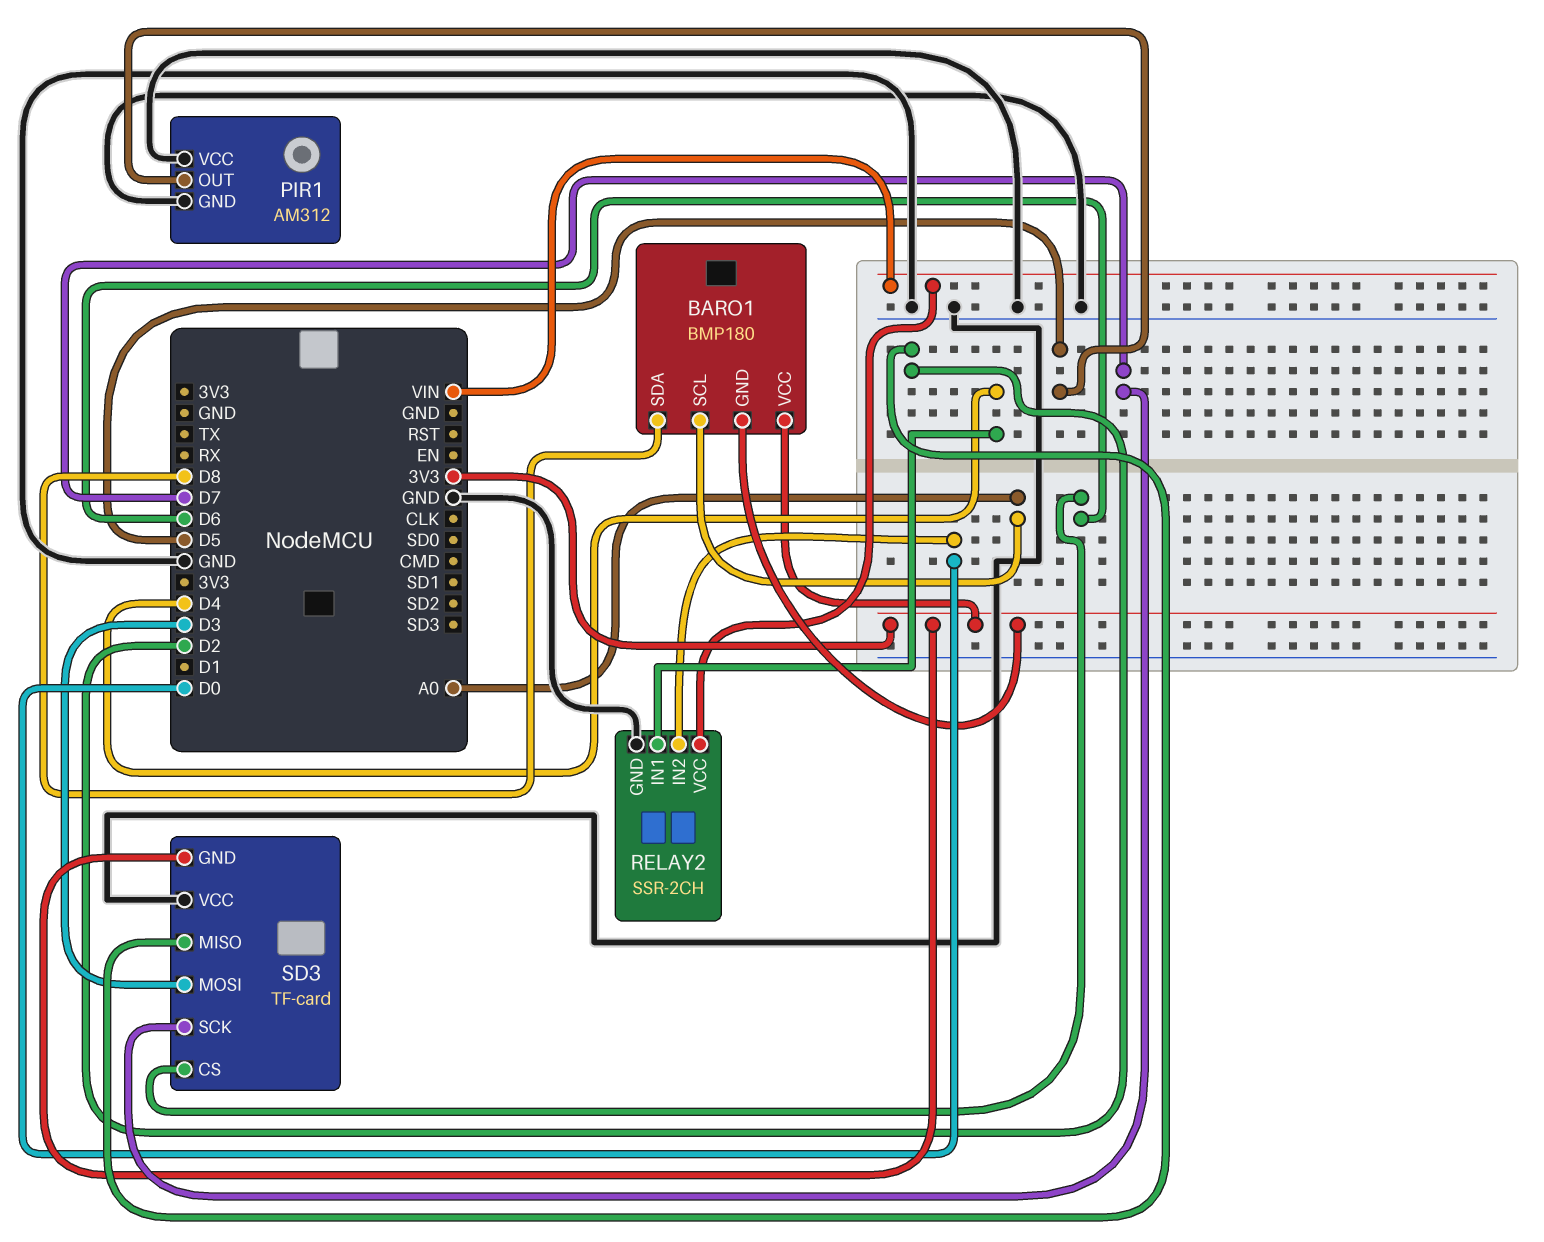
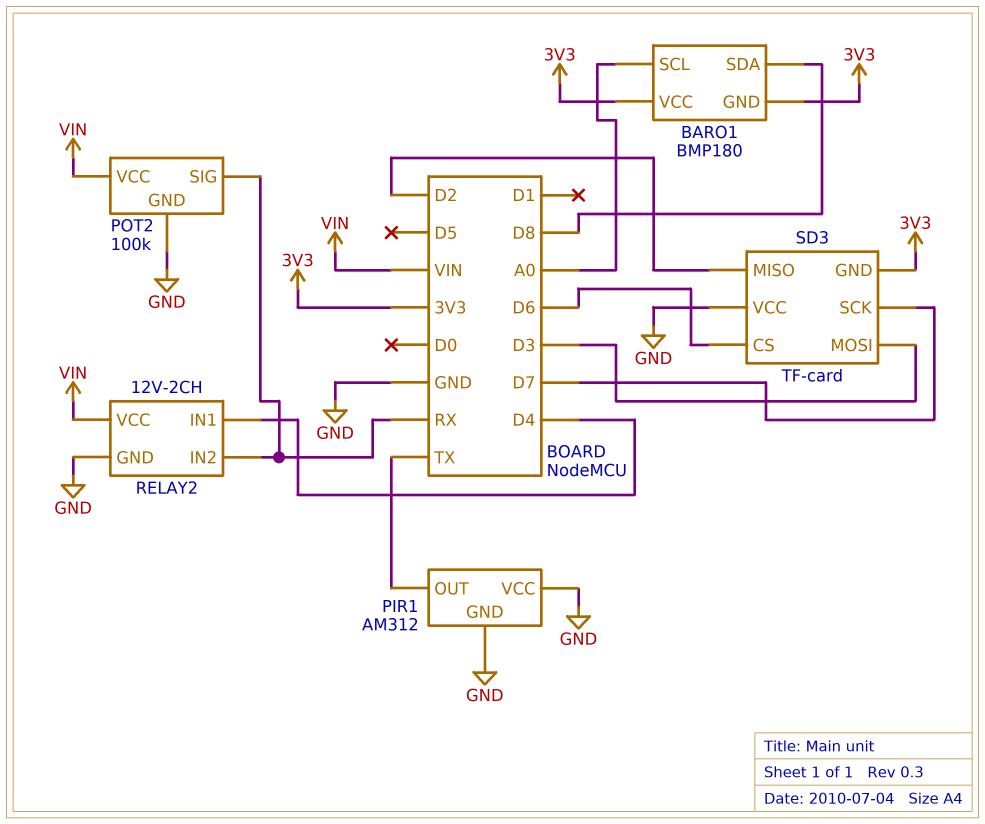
PIR1 pin OUT: D5 -> TX
POT2: none -> 100k
POT2 pin GND: none -> GND
POT2 pin SIG: none -> RX
POT2 pin VCC: none -> VIN
RELAY2: SSR-2CH -> 12V-2CH
RELAY2 pin IN2: D0 -> RX

